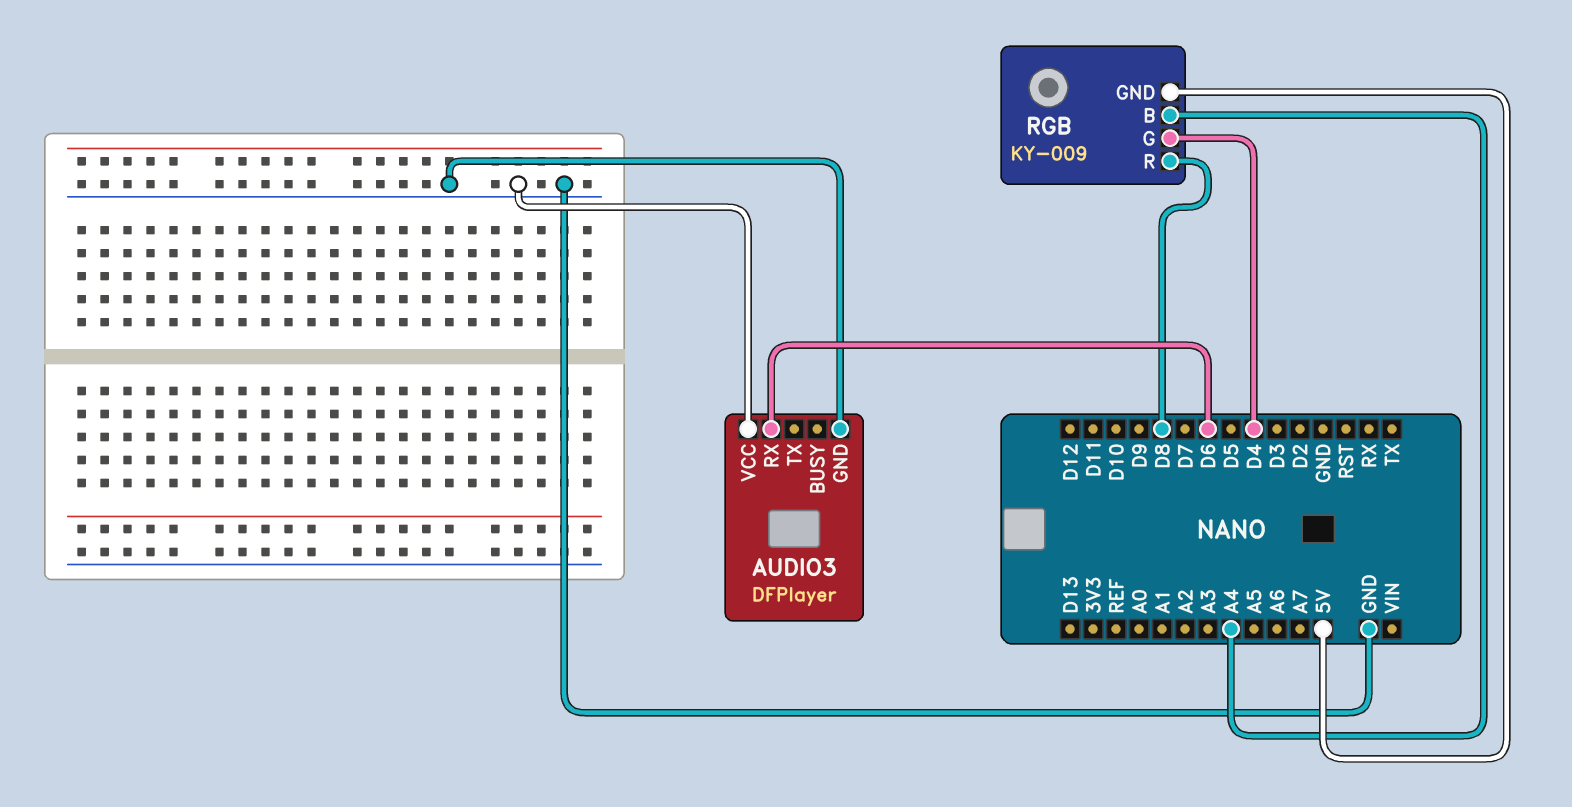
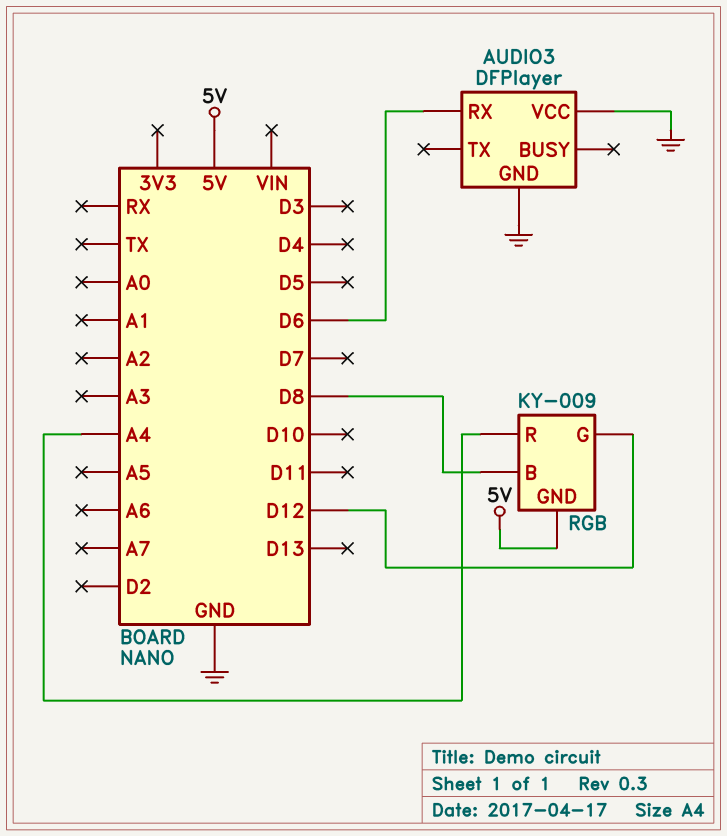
RGB pin B: A4 -> D8
RGB pin G: D4 -> D12
RGB pin R: D8 -> A4

